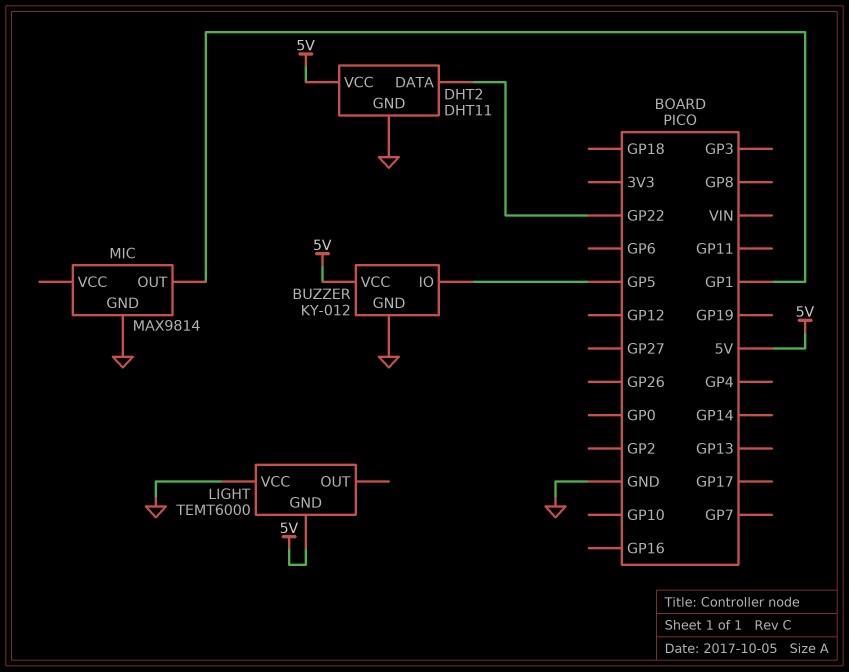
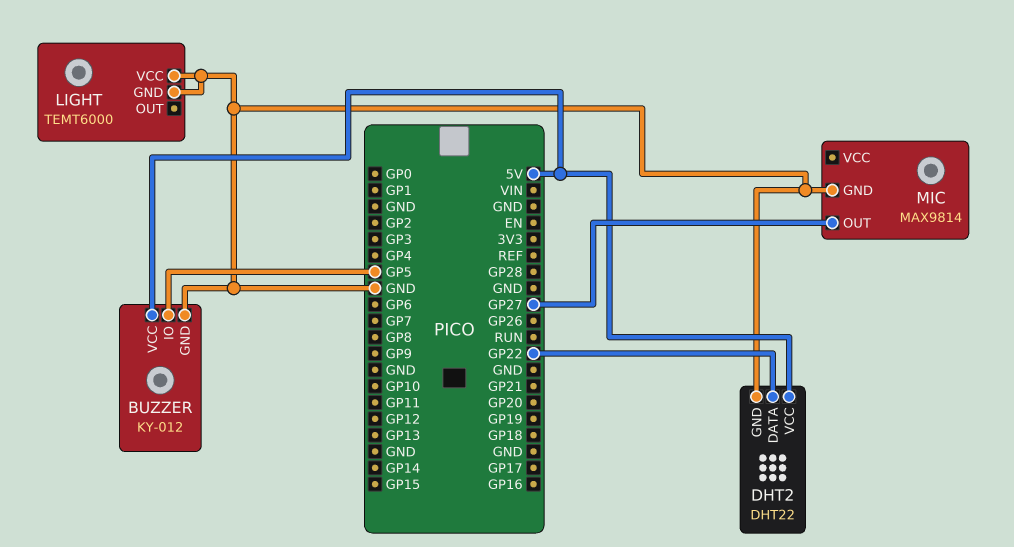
DHT2: DHT11 -> DHT22
LIGHT pin GND: 5V -> GND
MIC pin OUT: GP1 -> GP27

